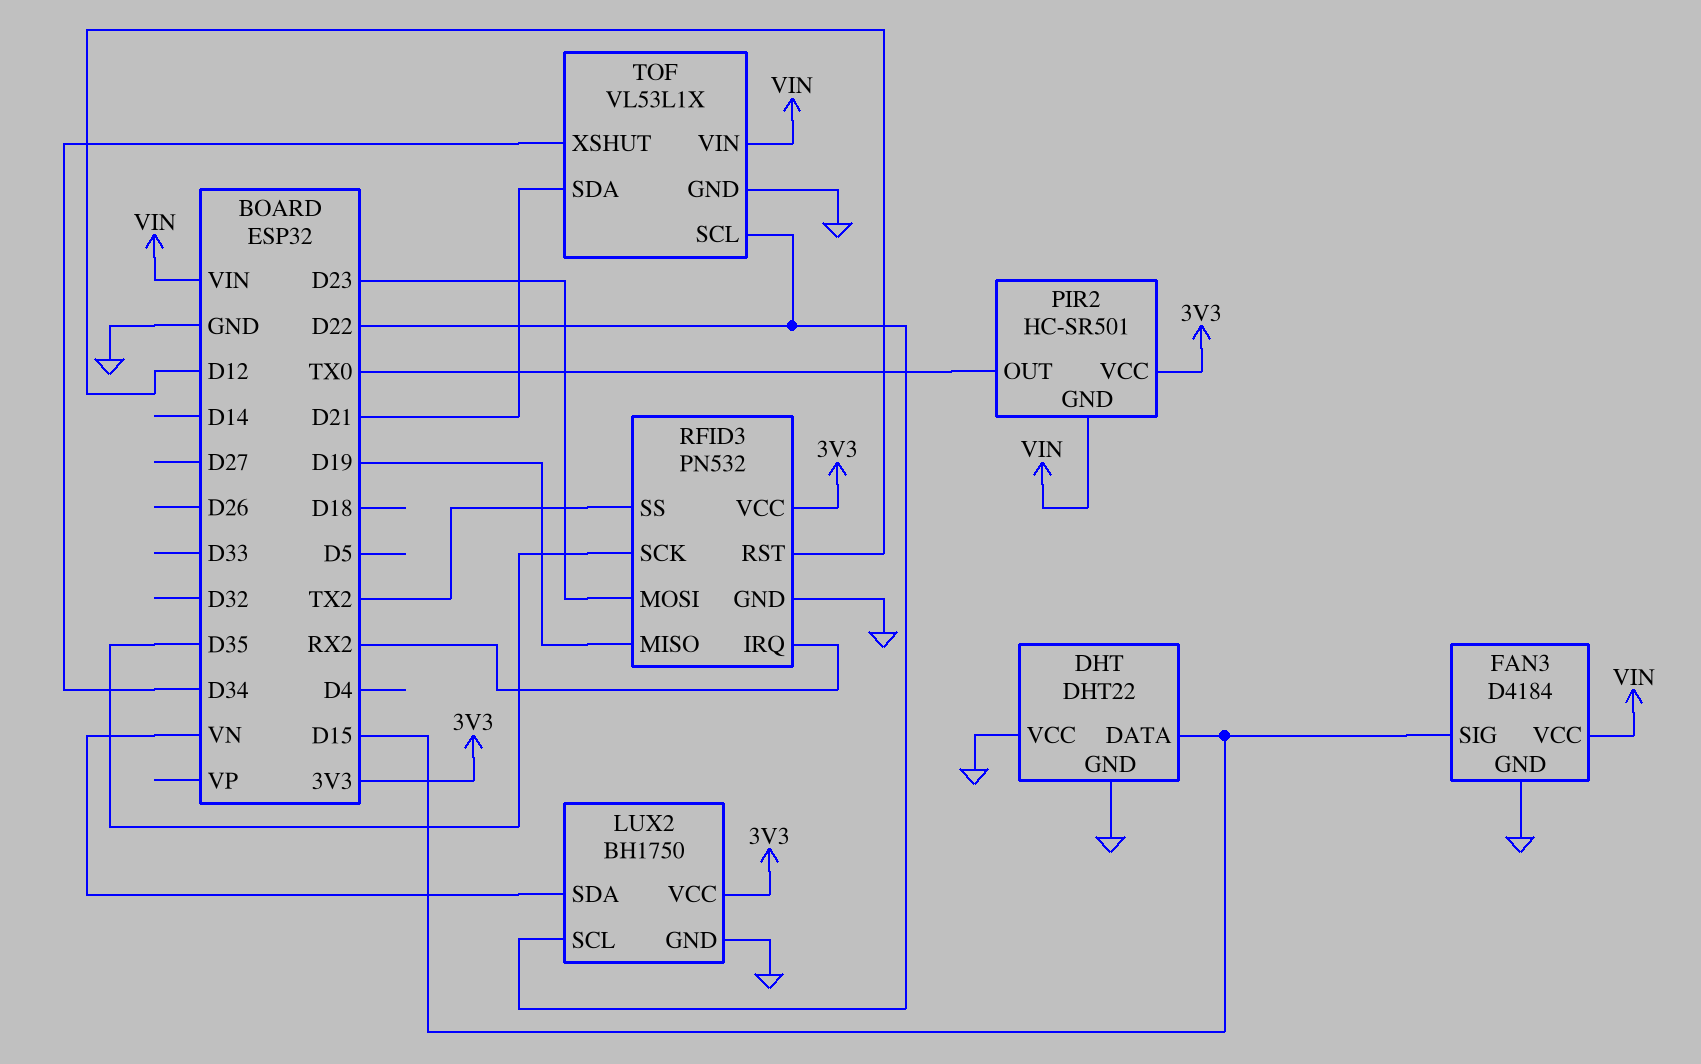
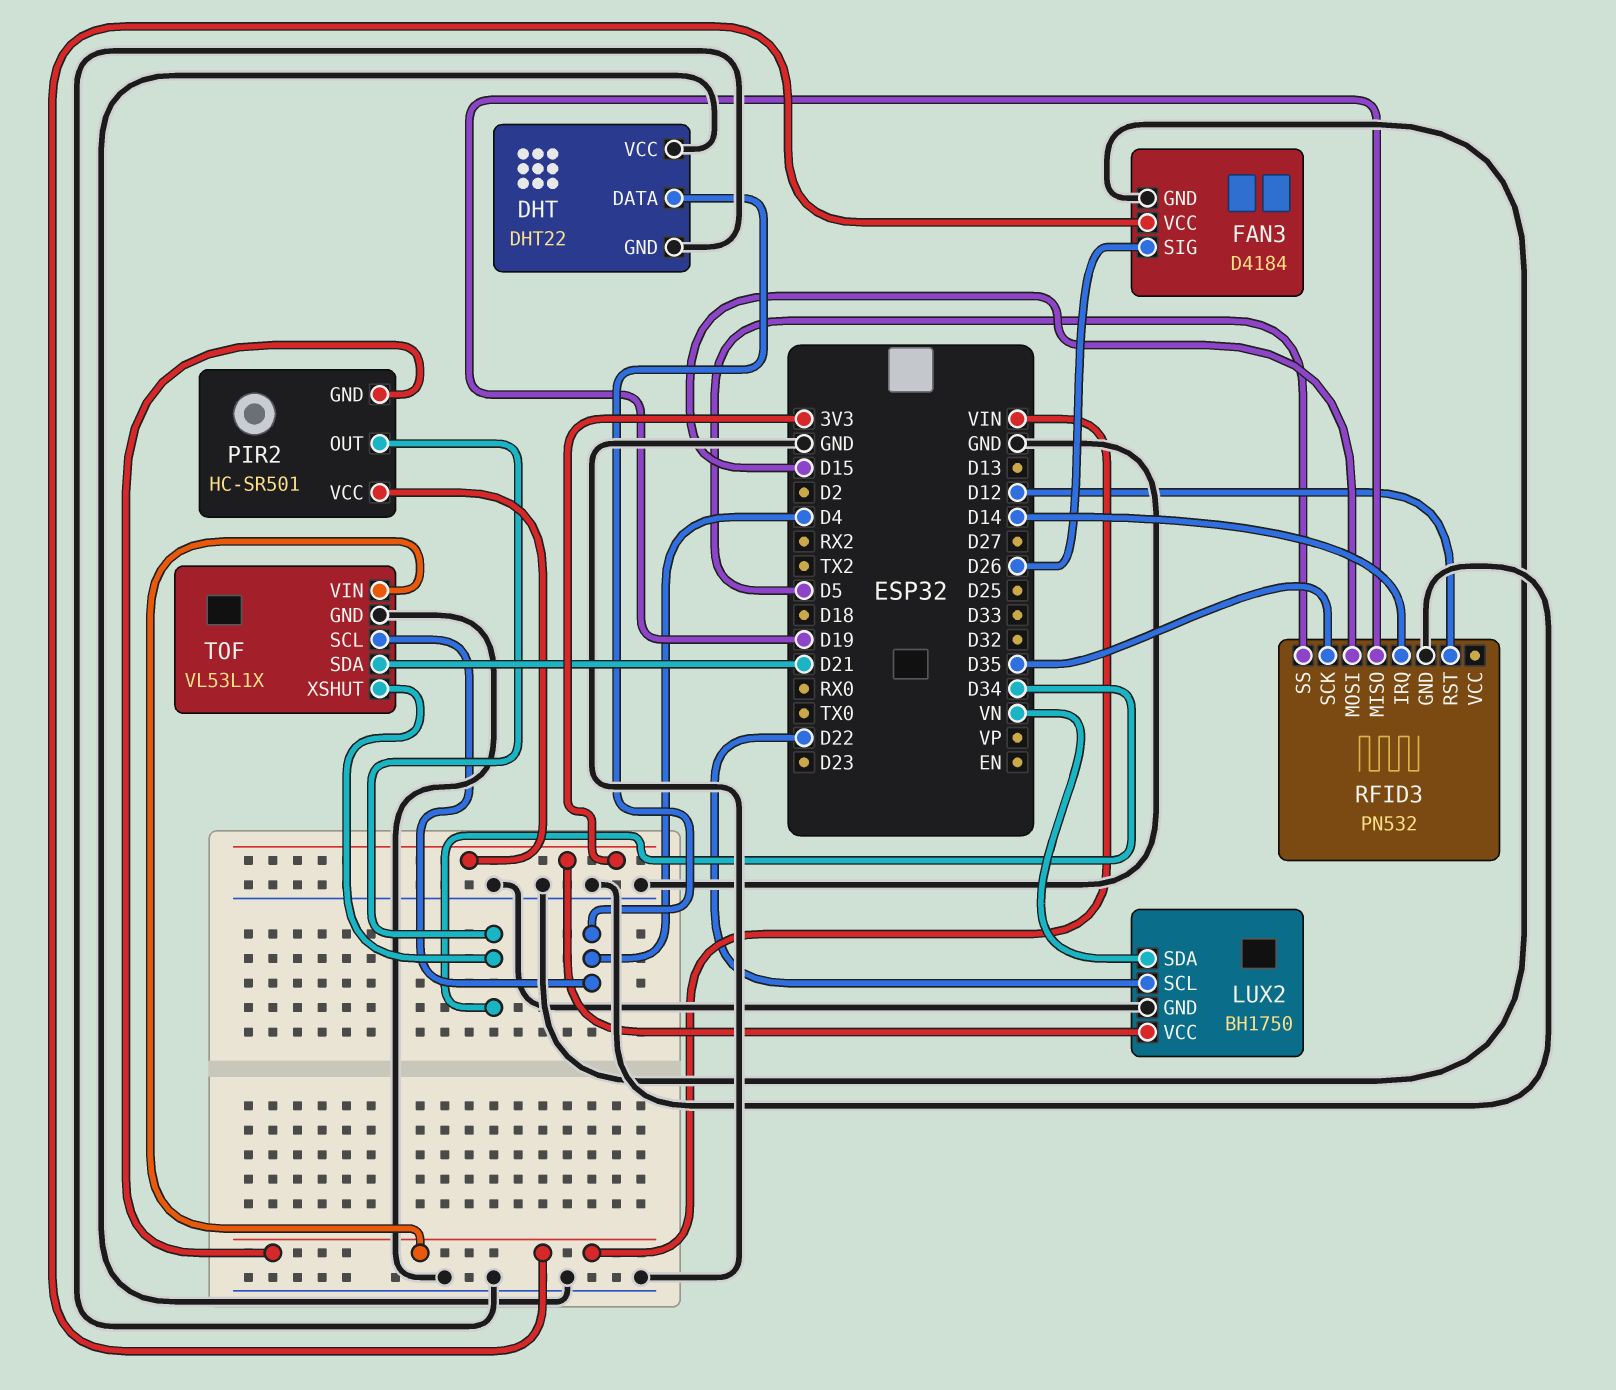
DHT pin DATA: D15 -> D4
FAN3 pin SIG: D15 -> D26
PIR2 pin OUT: TX0 -> D34
RFID3 pin IRQ: RX2 -> D14
RFID3 pin MOSI: D23 -> D15
RFID3 pin SS: TX2 -> D5
RFID3 pin VCC: 3V3 -> none
TOF pin SCL: D22 -> D4

